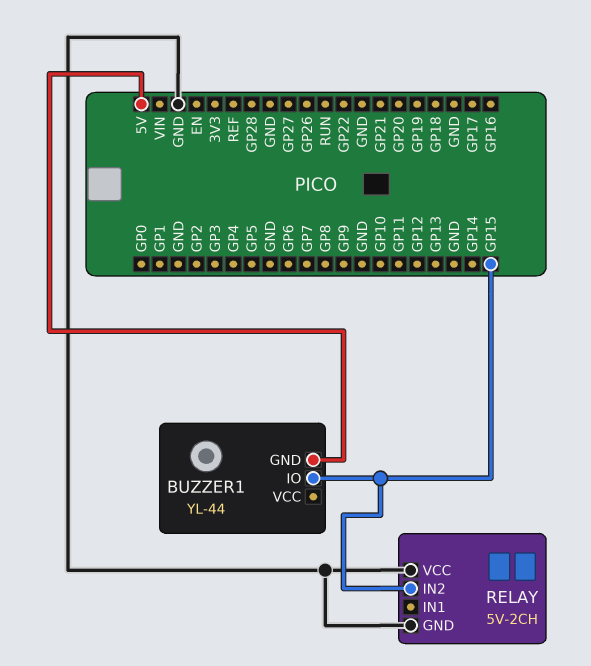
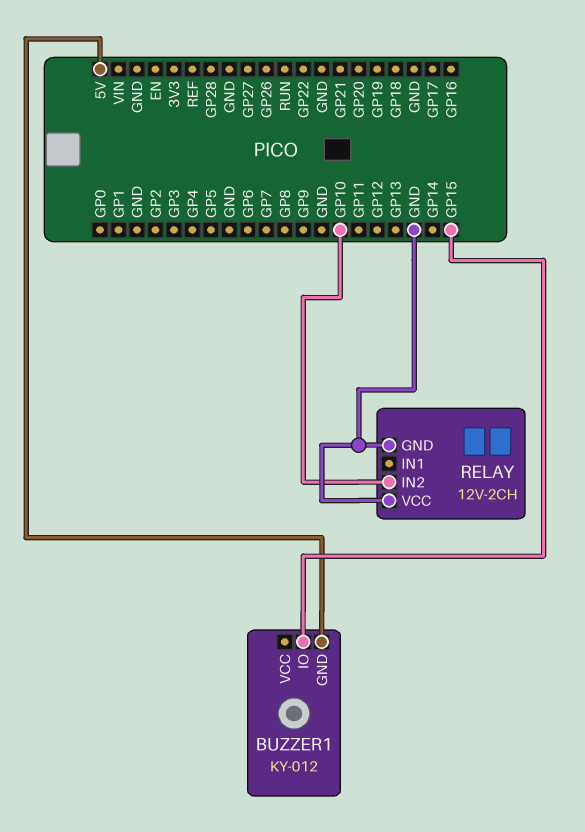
BUZZER1: YL-44 -> KY-012
RELAY: 5V-2CH -> 12V-2CH
RELAY pin IN2: GP15 -> GP10

